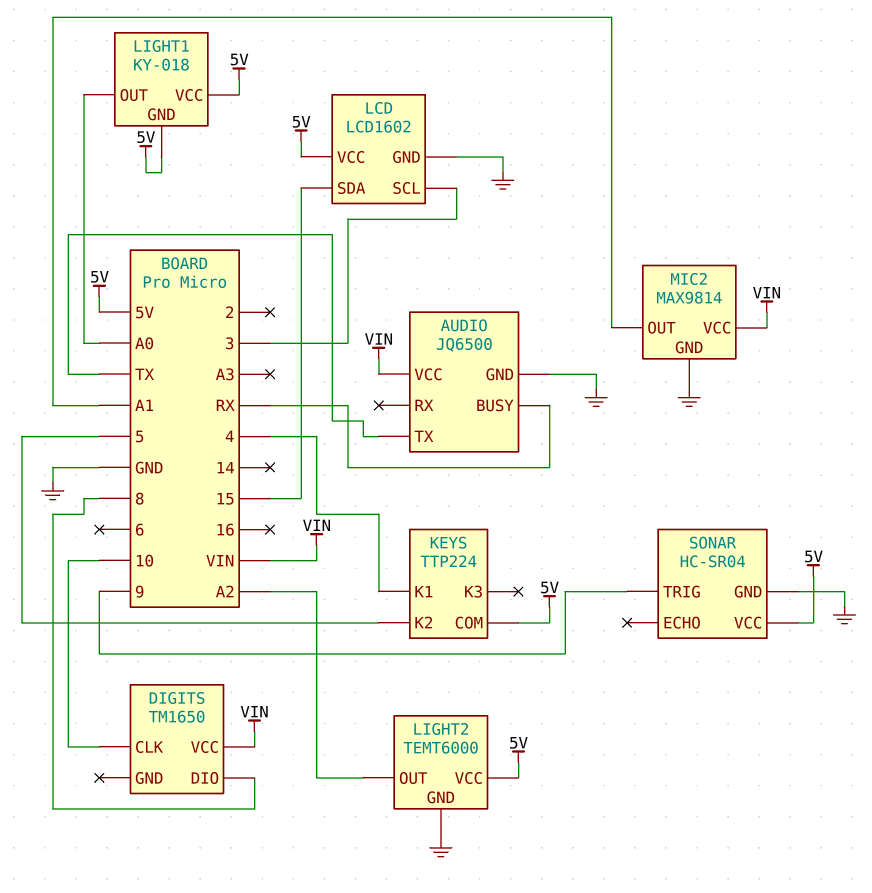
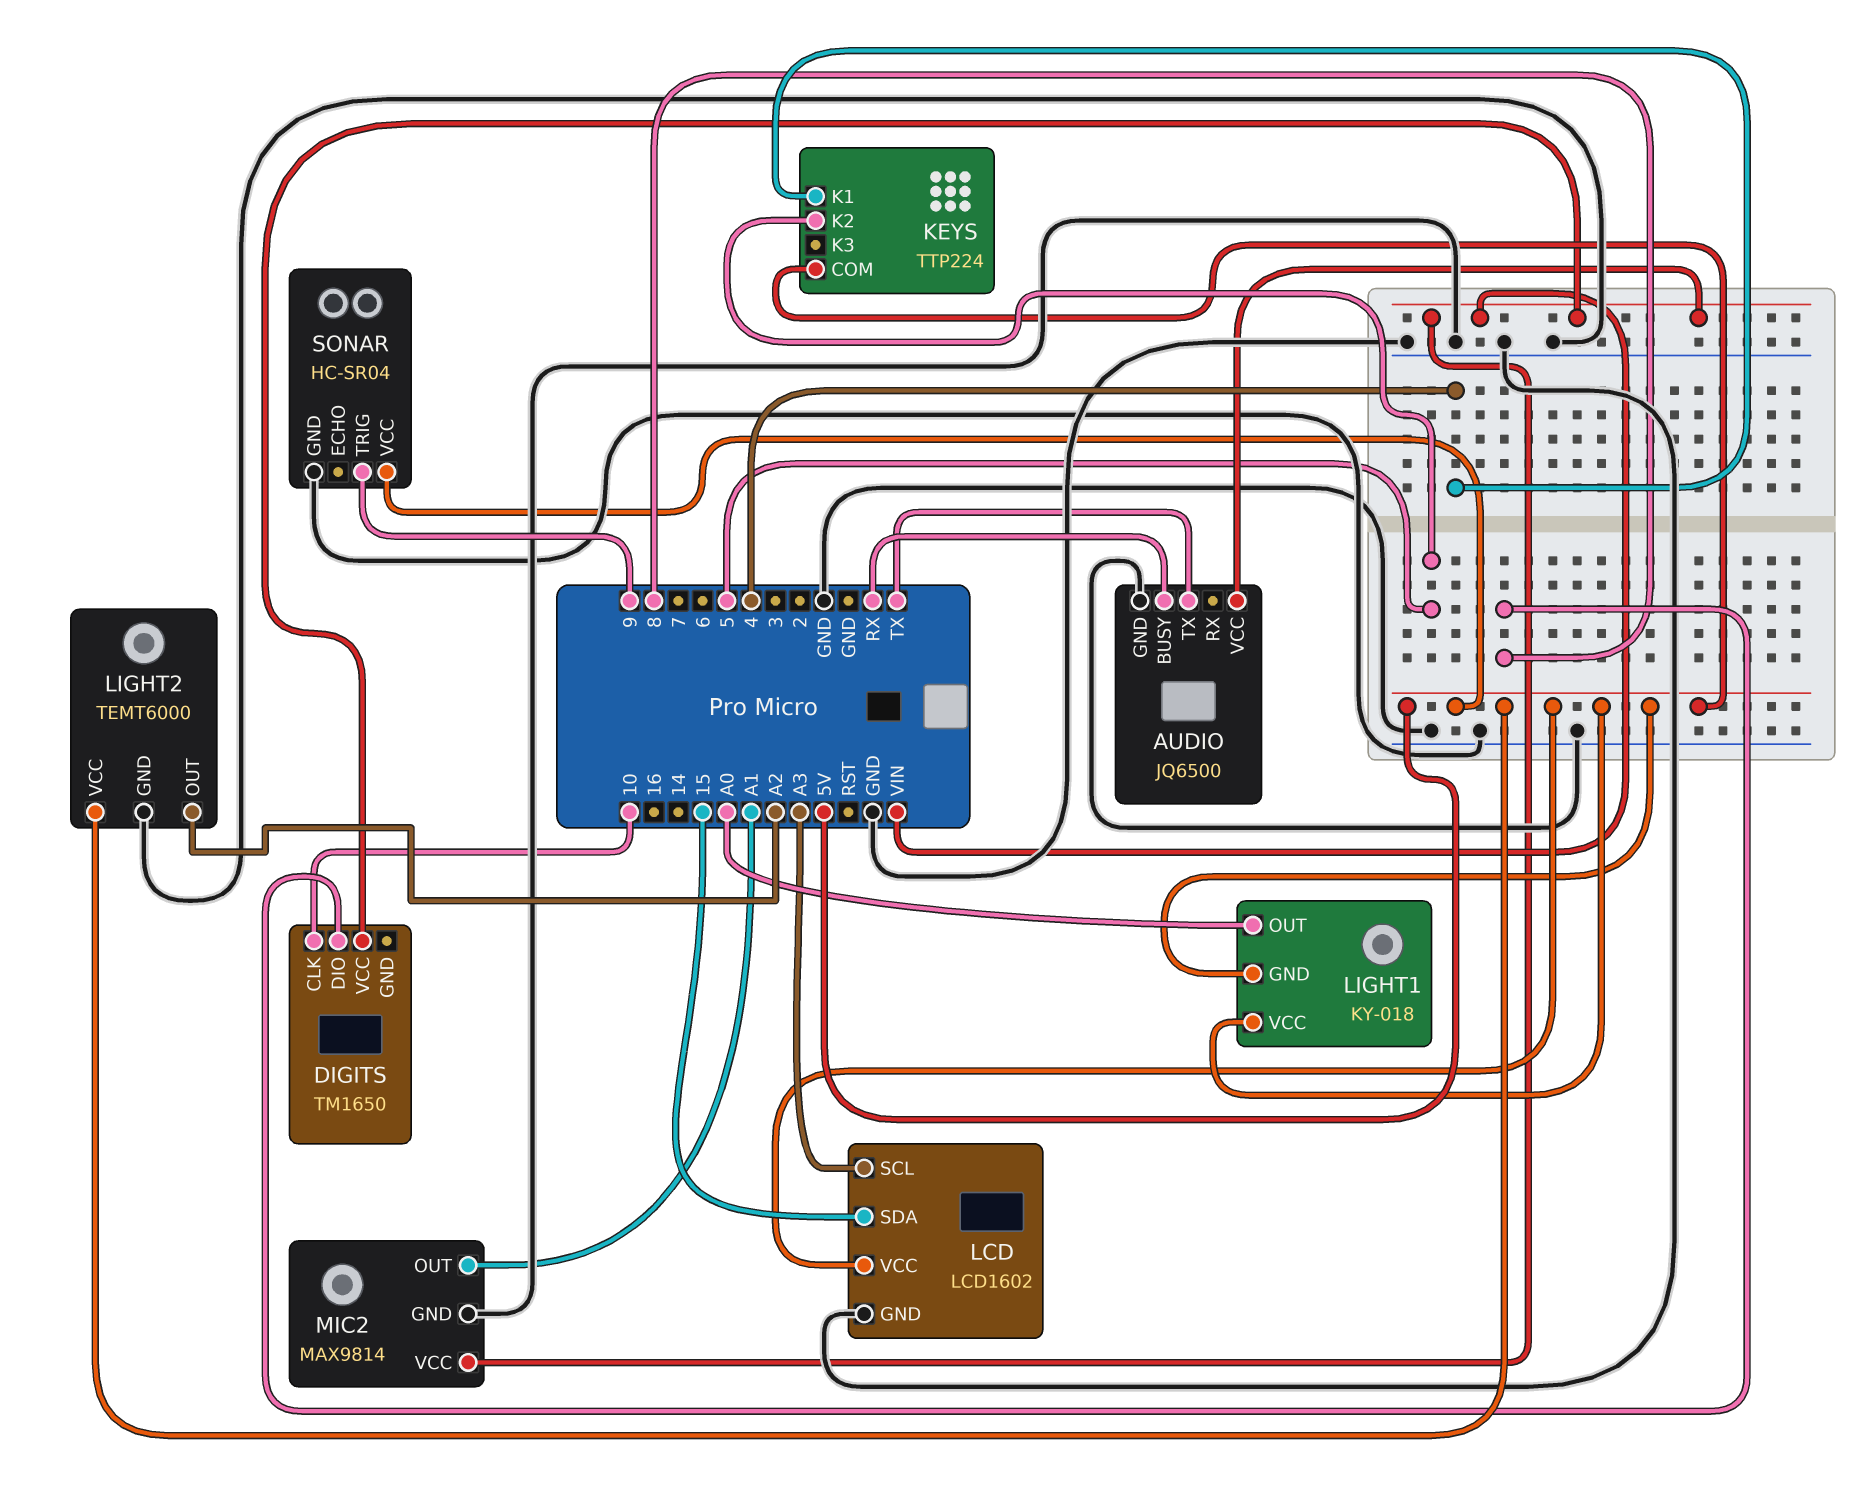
LCD pin SCL: 3 -> A3

